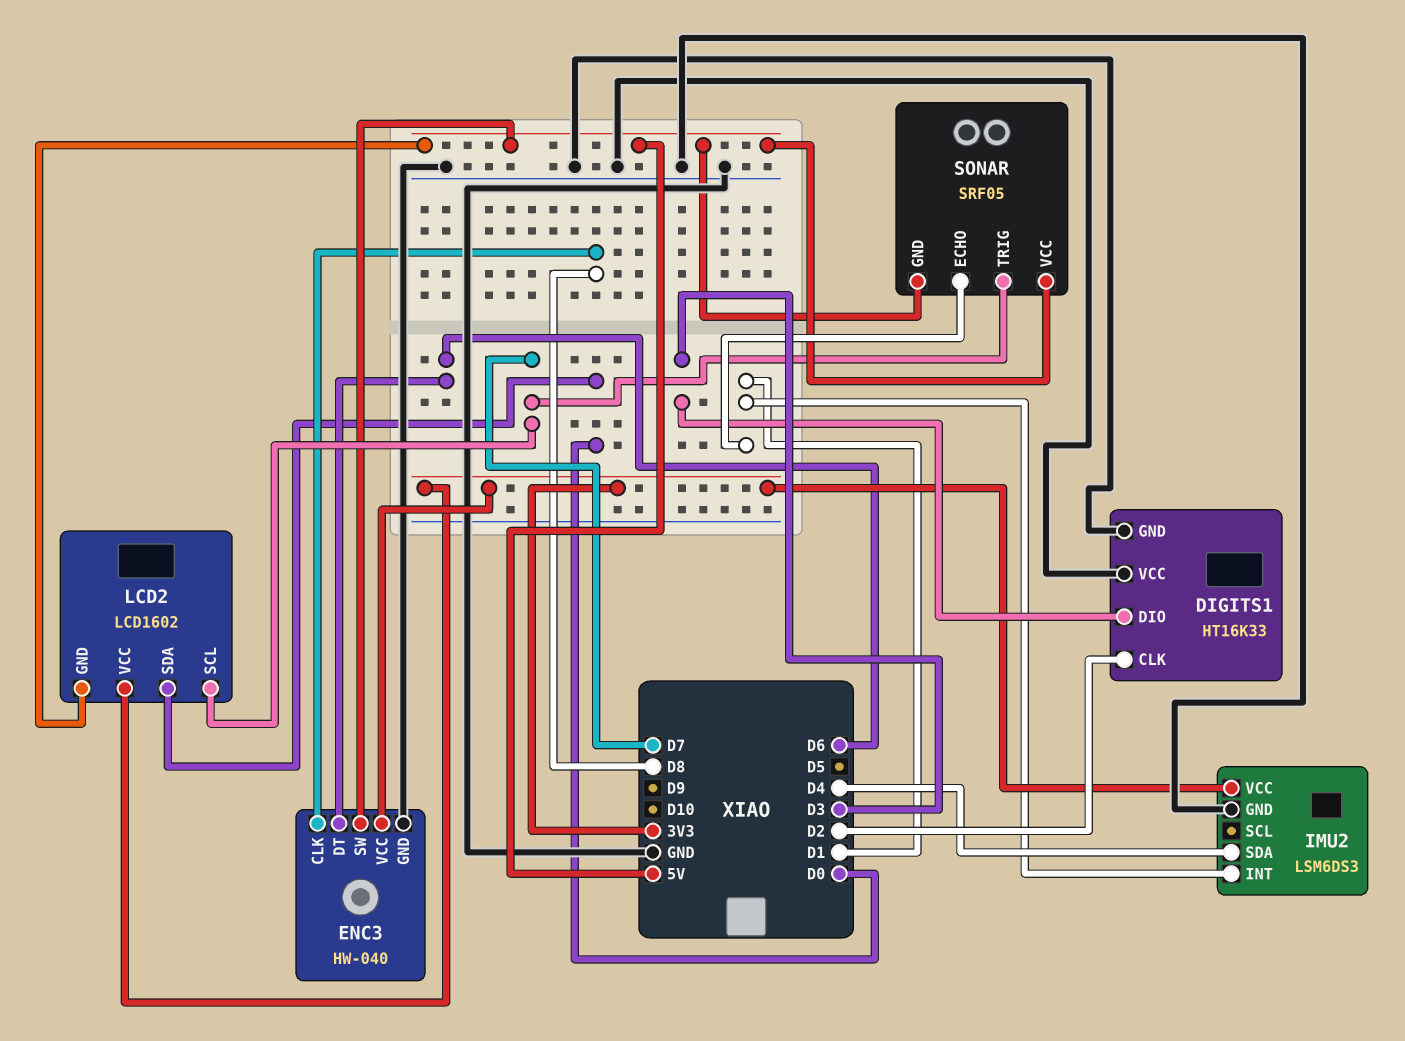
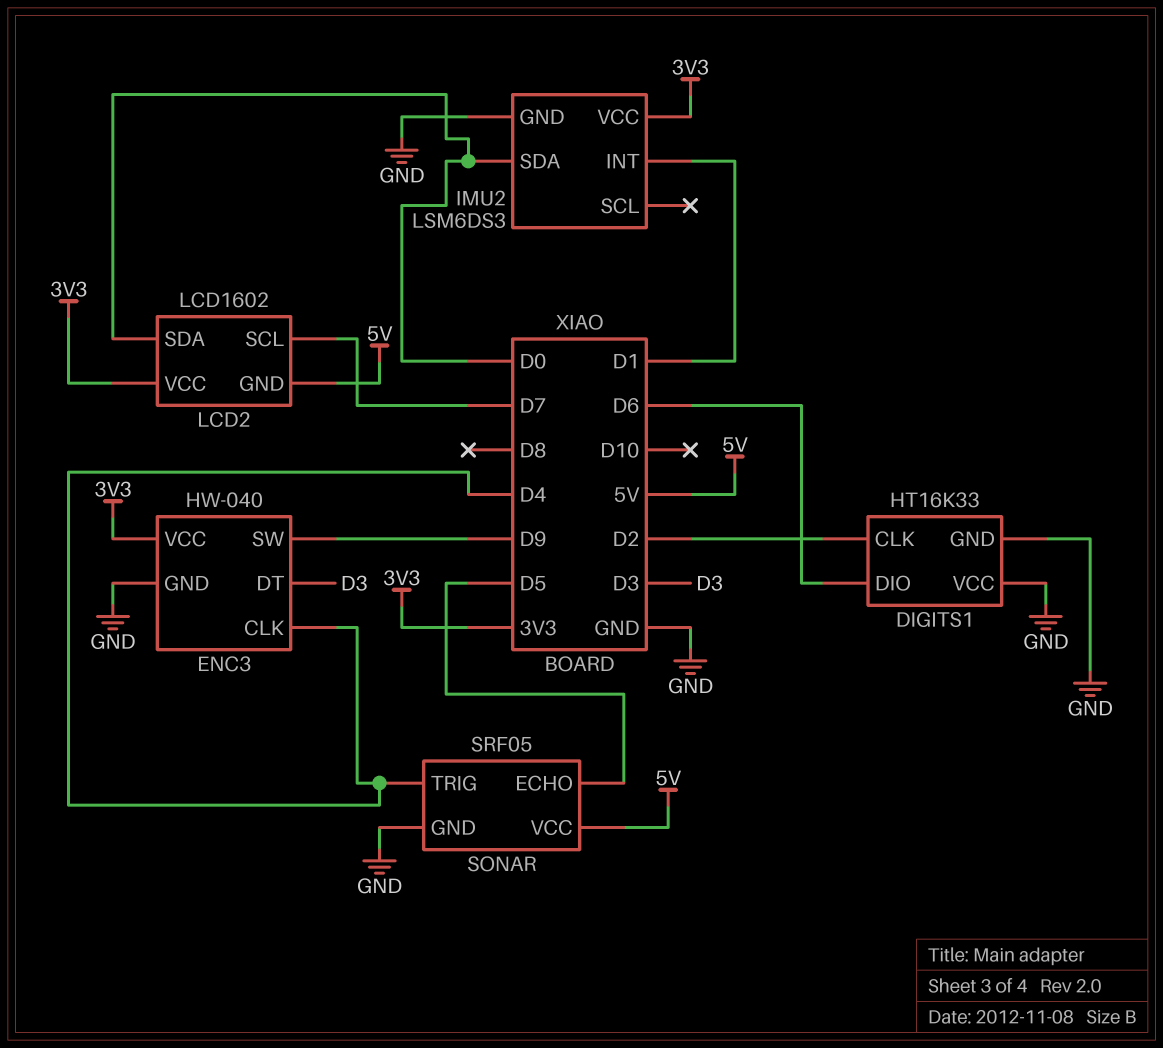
DIGITS1 pin DIO: D3 -> D6
ENC3 pin CLK: D8 -> D4
ENC3 pin DT: D6 -> D3
ENC3 pin SW: 5V -> D9
IMU2 pin SDA: D4 -> D0
SONAR pin ECHO: D1 -> D5
SONAR pin GND: 5V -> GND
SONAR pin TRIG: D7 -> D4

